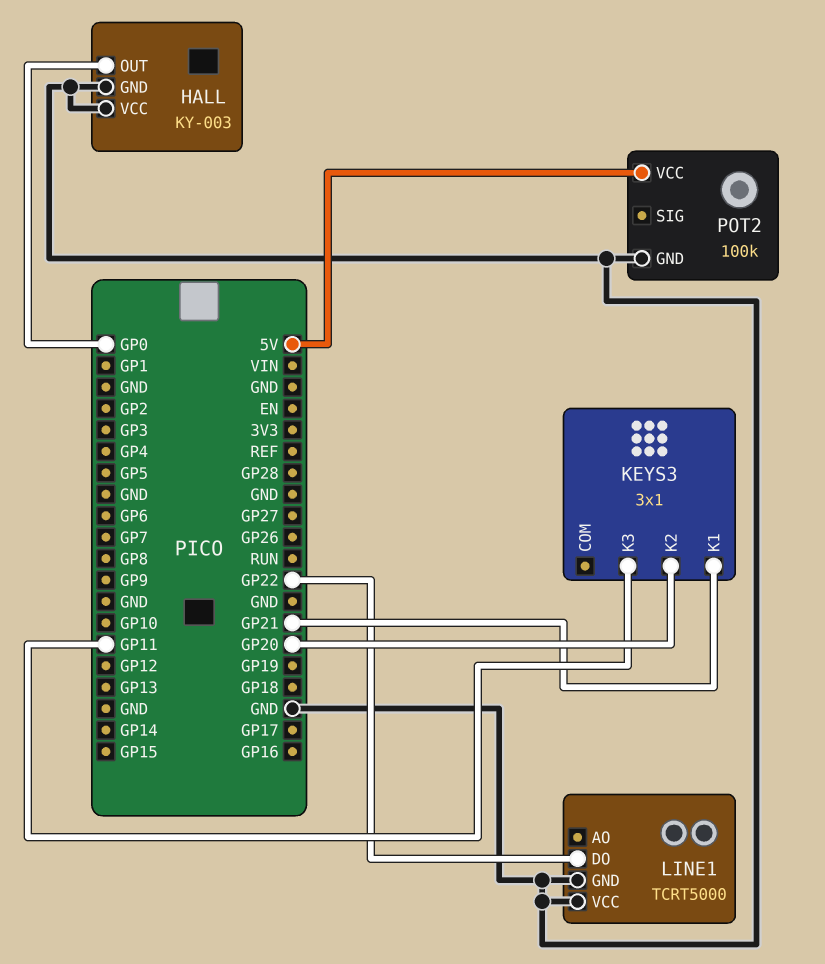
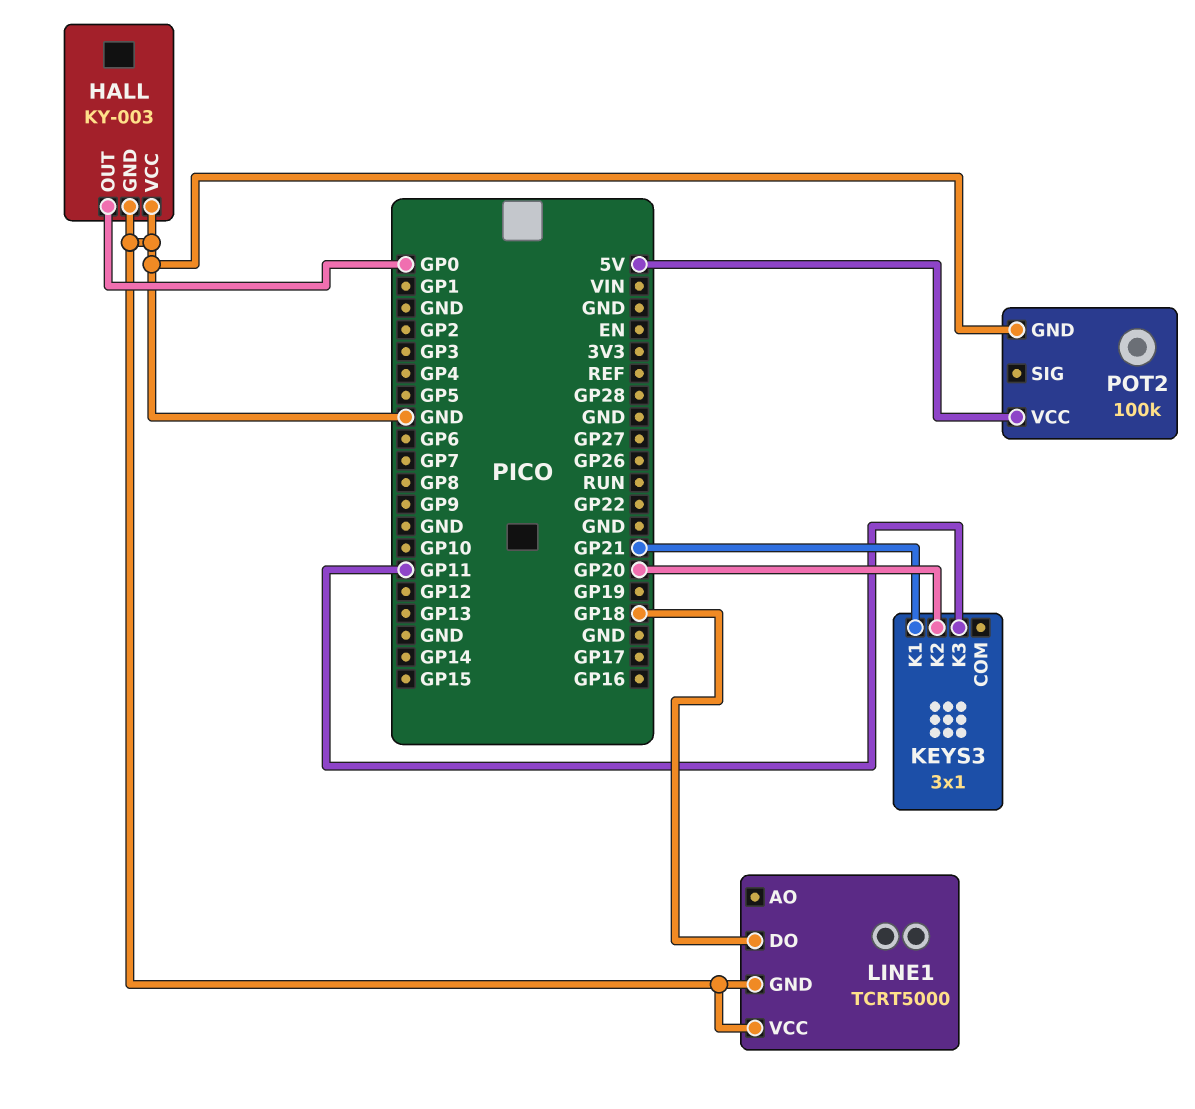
LINE1 pin DO: GP22 -> GP18

